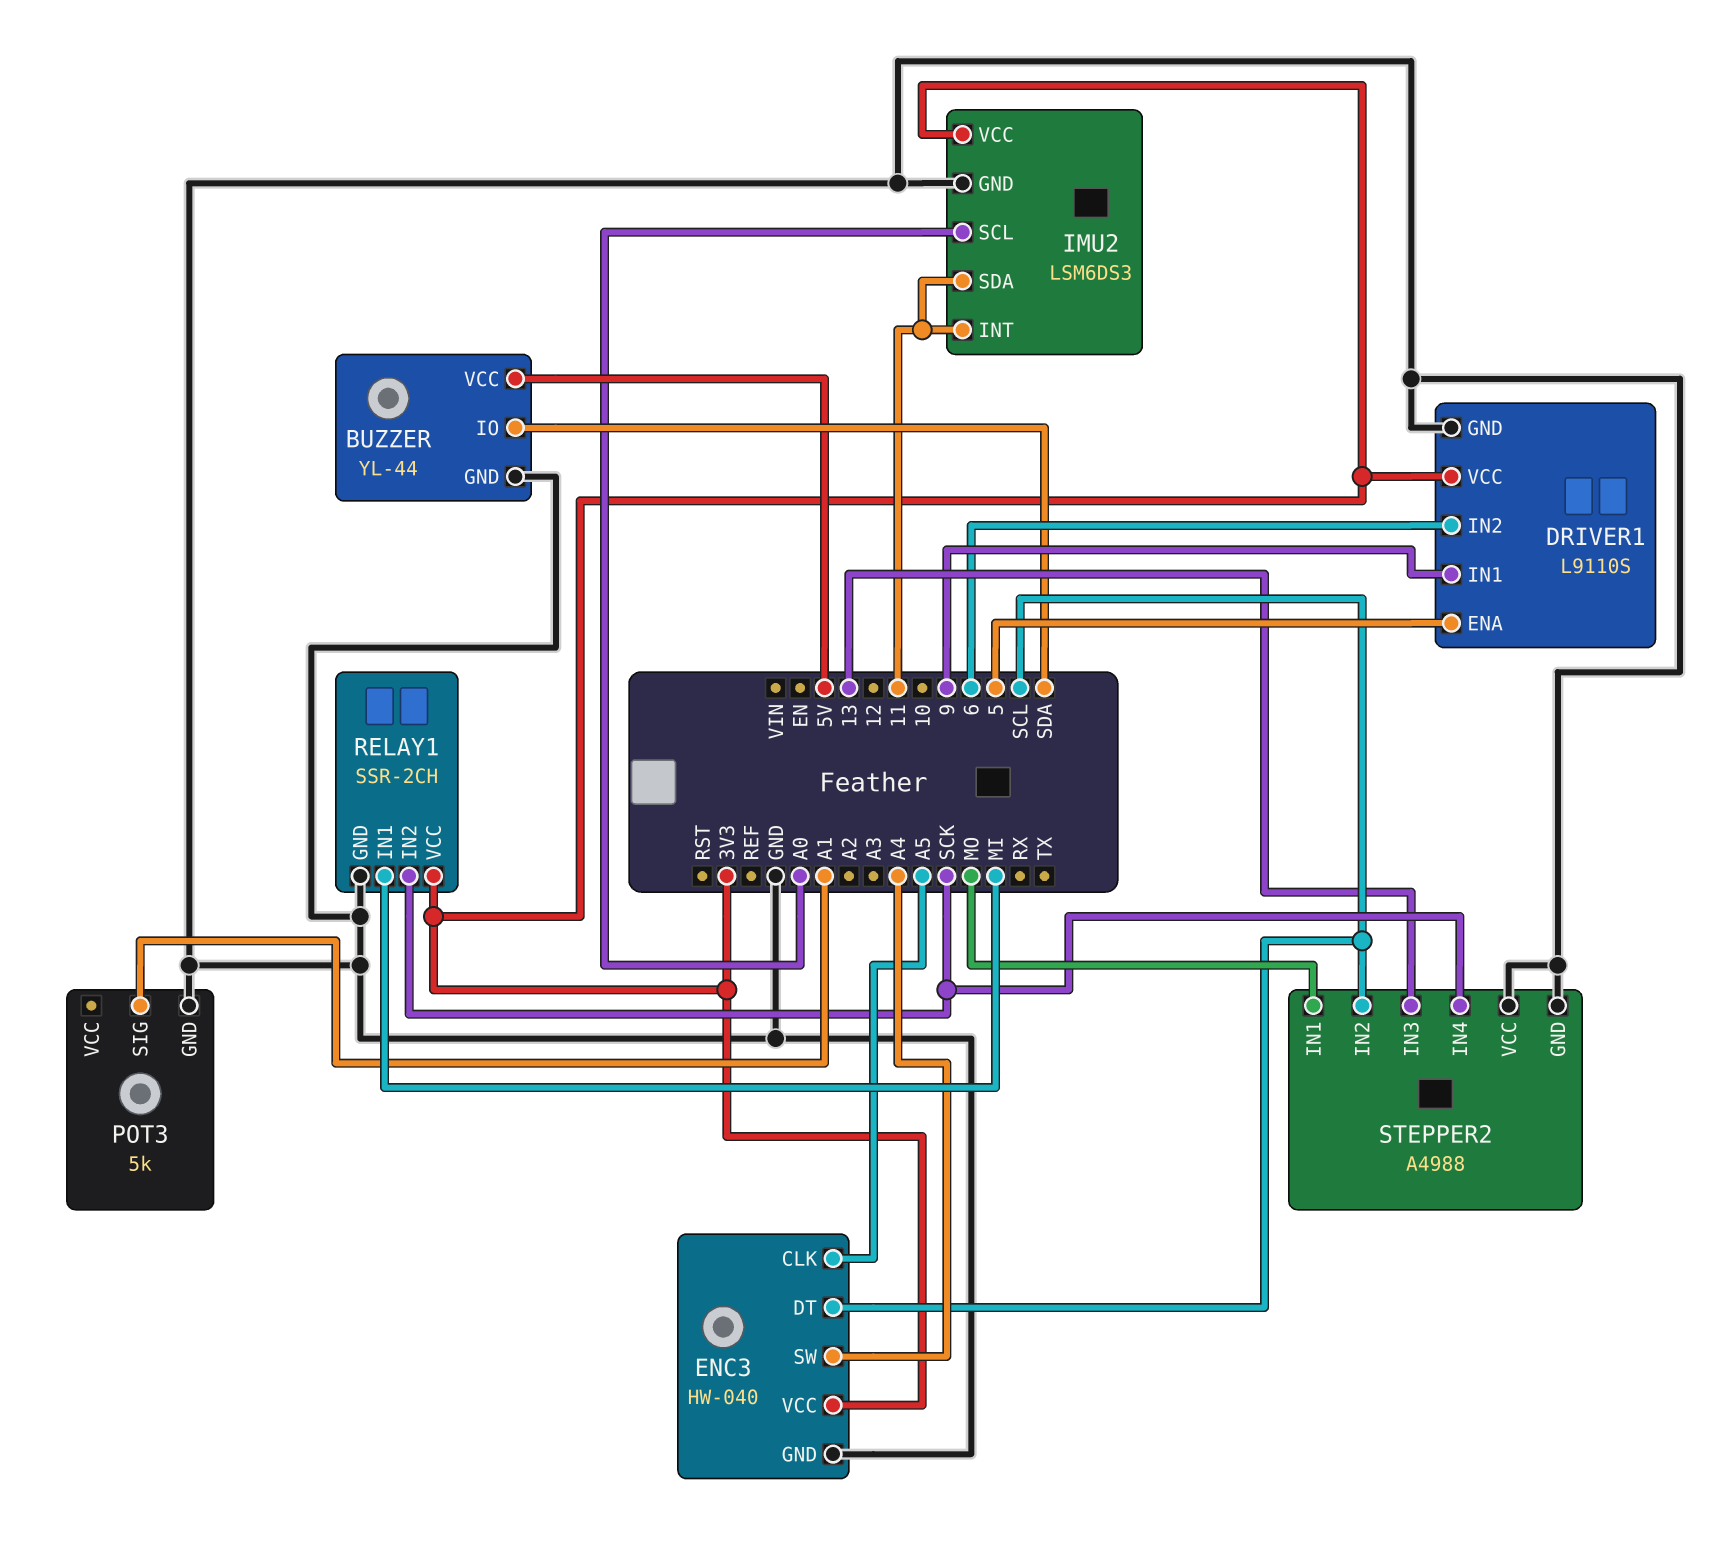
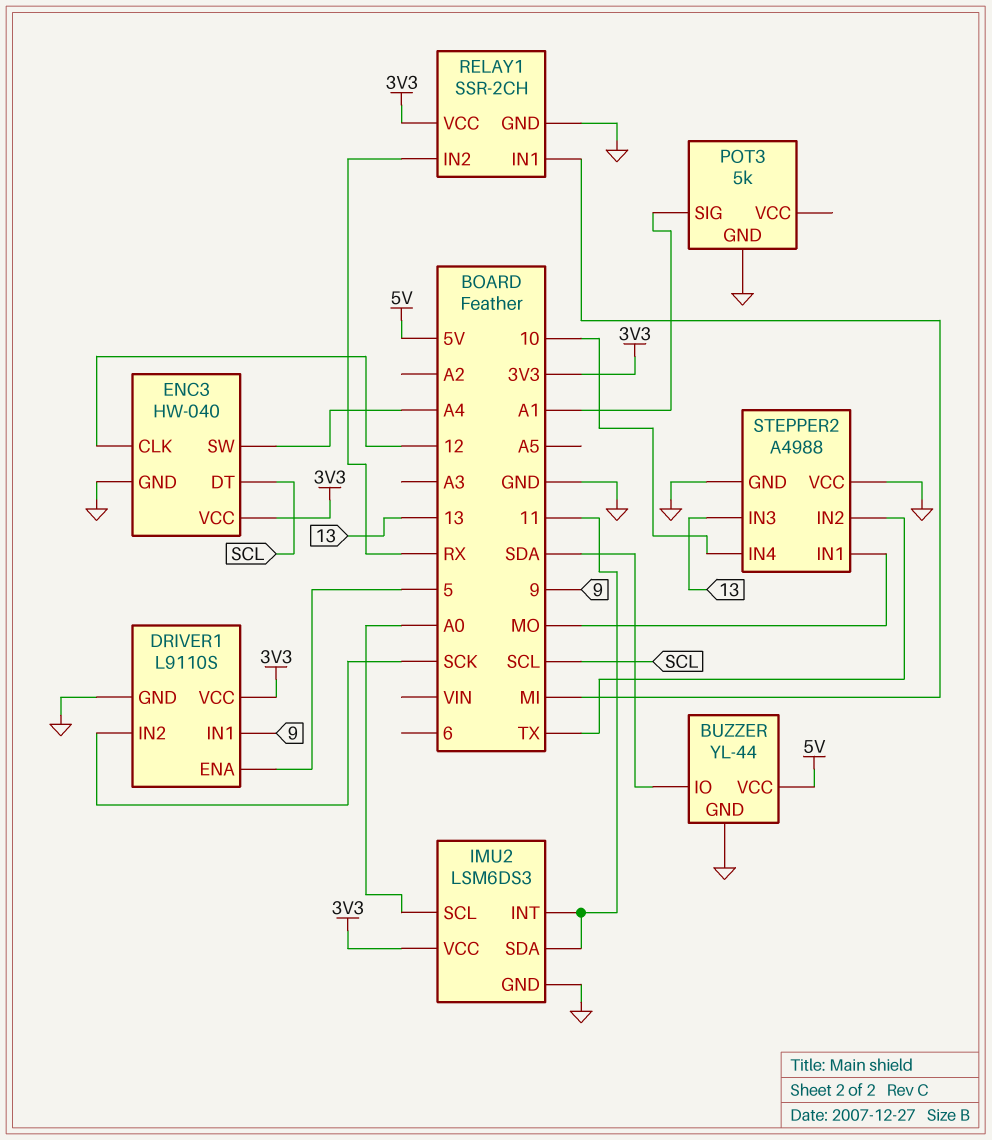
DRIVER1 pin IN2: 6 -> SCK
ENC3 pin CLK: A5 -> 12
RELAY1 pin IN2: SCK -> RX
STEPPER2 pin IN2: SCL -> TX
STEPPER2 pin IN4: SCK -> 10

